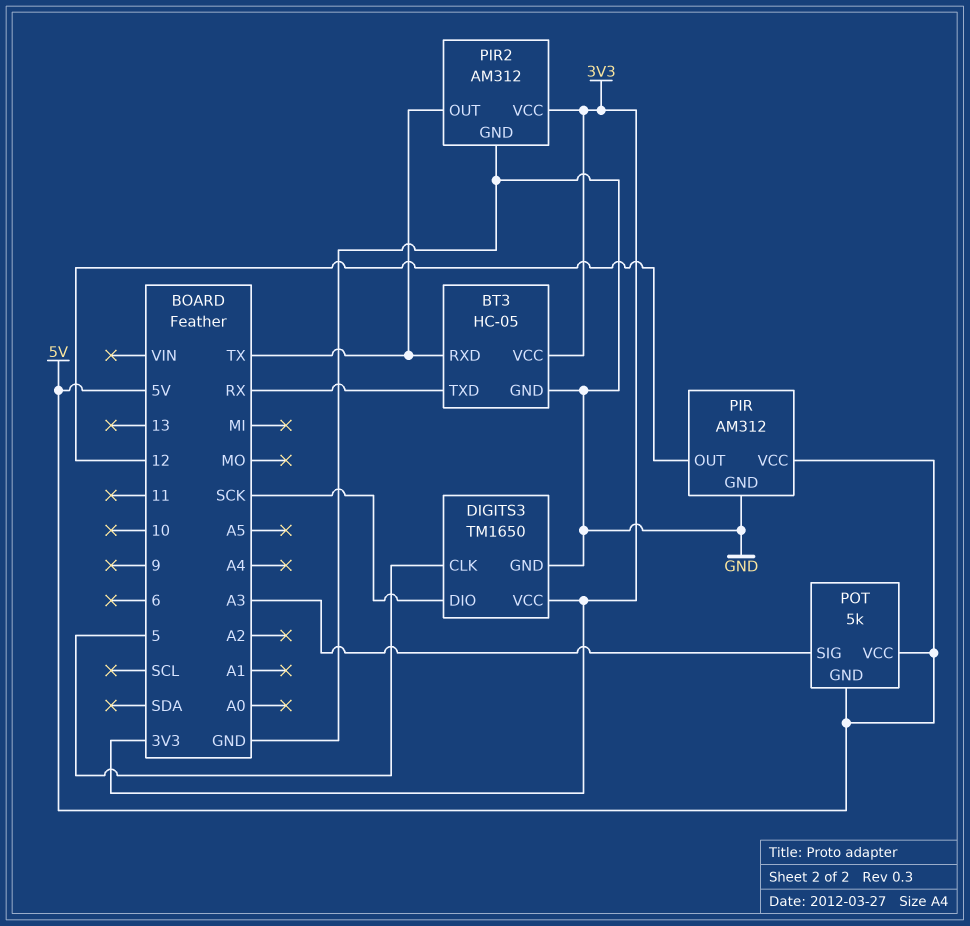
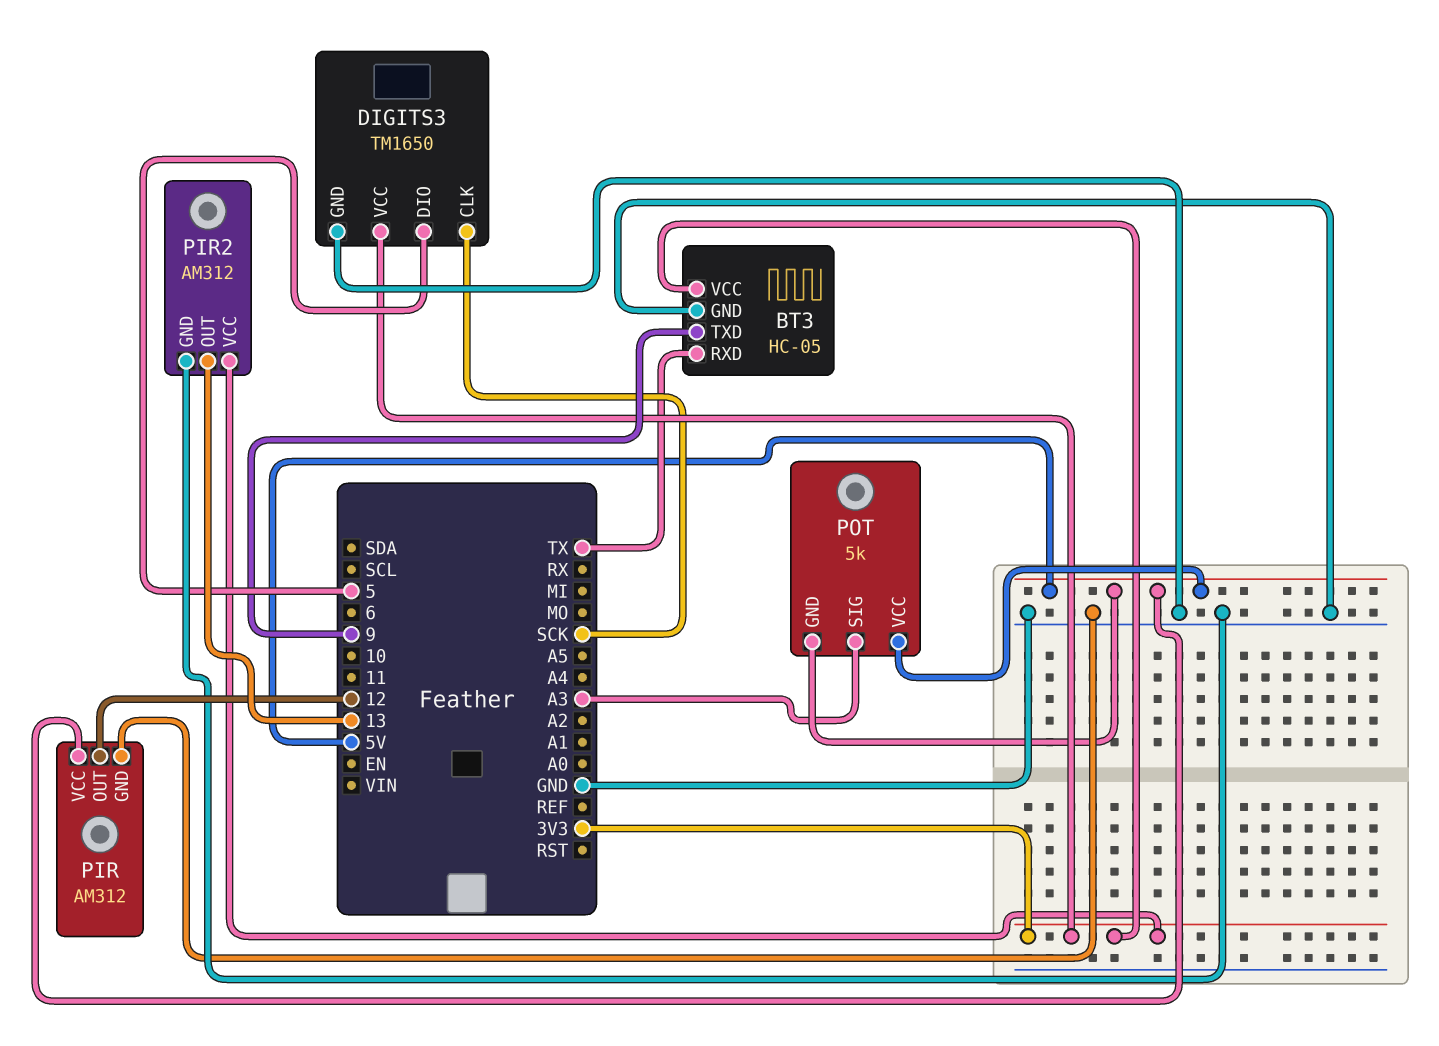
BT3 pin TXD: RX -> 9
DIGITS3 pin CLK: 5 -> SCK
DIGITS3 pin DIO: SCK -> 5
PIR2 pin OUT: TX -> 13

